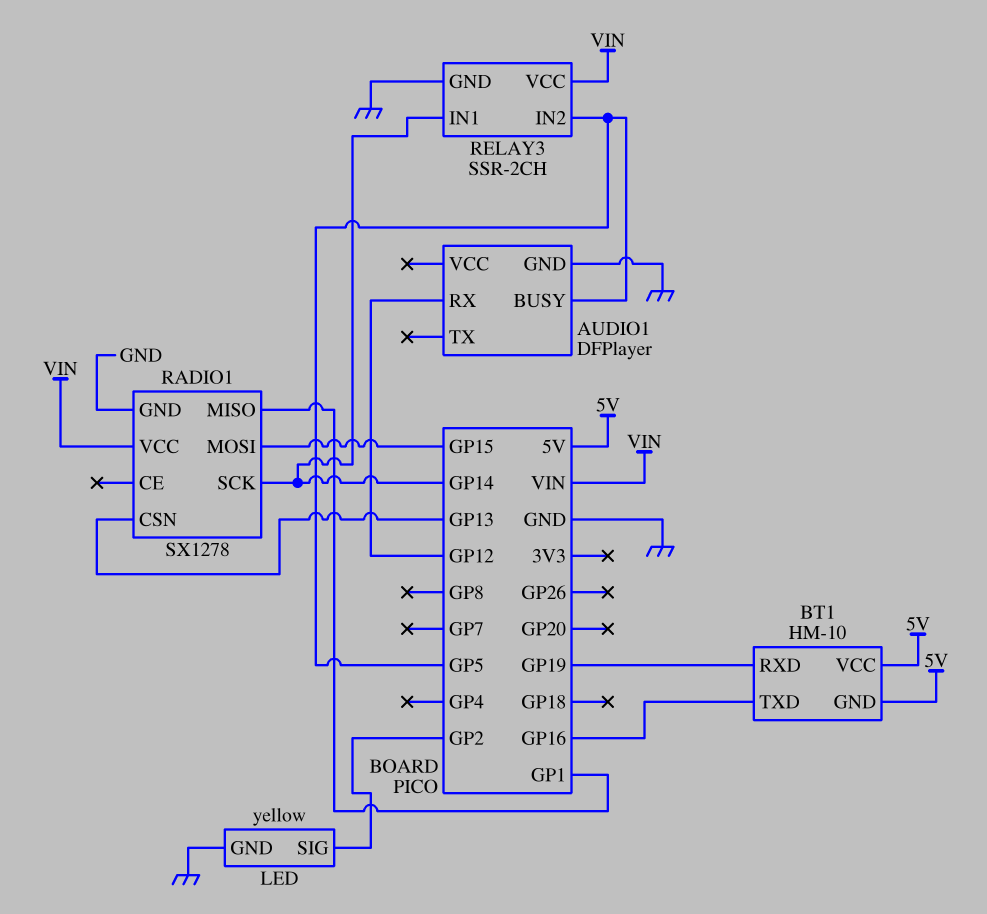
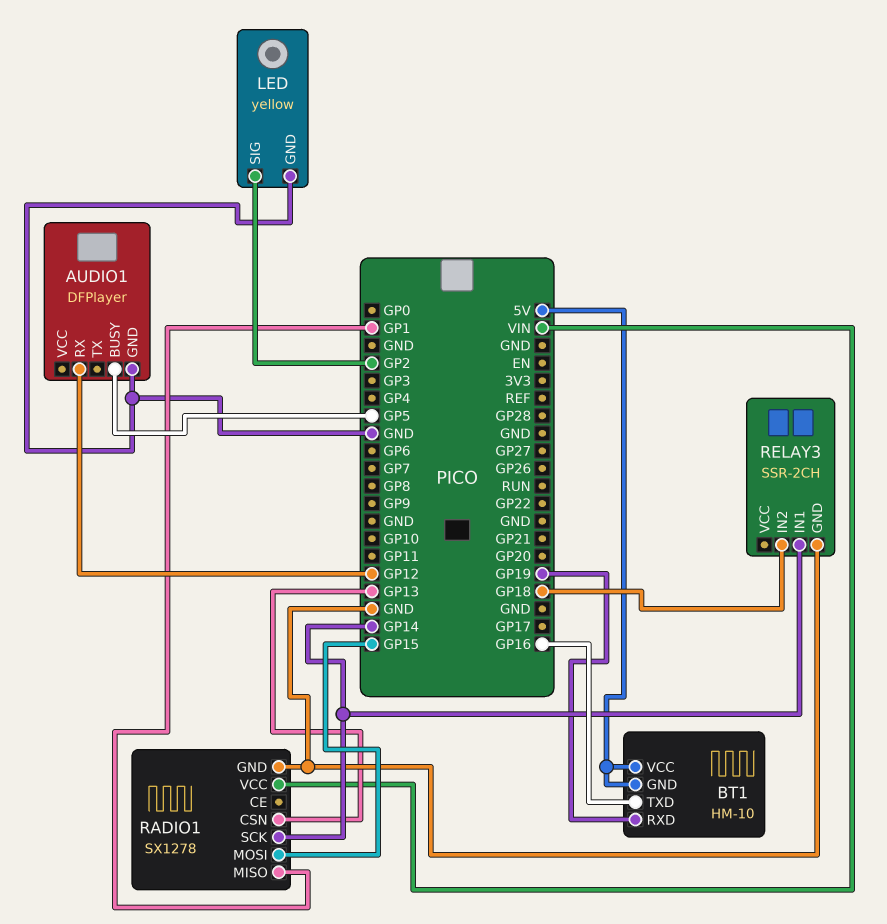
RELAY3 pin IN2: GP5 -> GP18
RELAY3 pin VCC: VIN -> none

